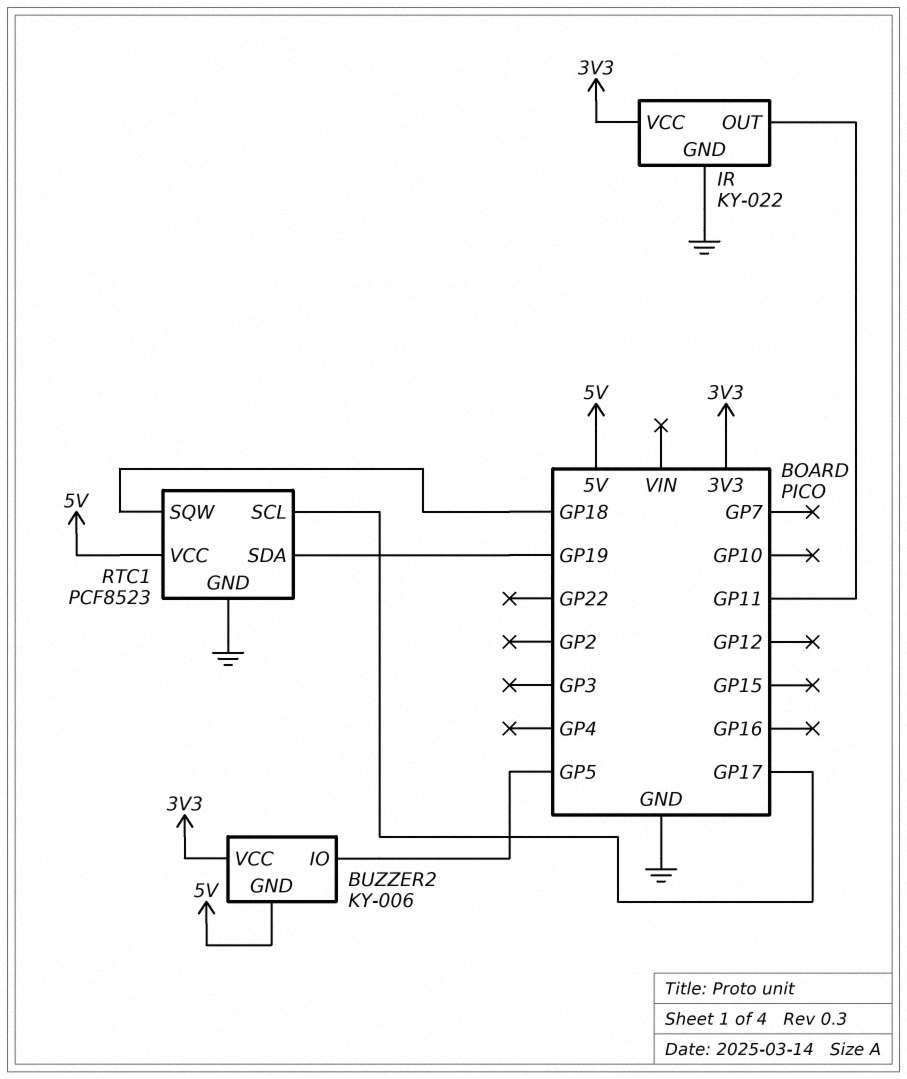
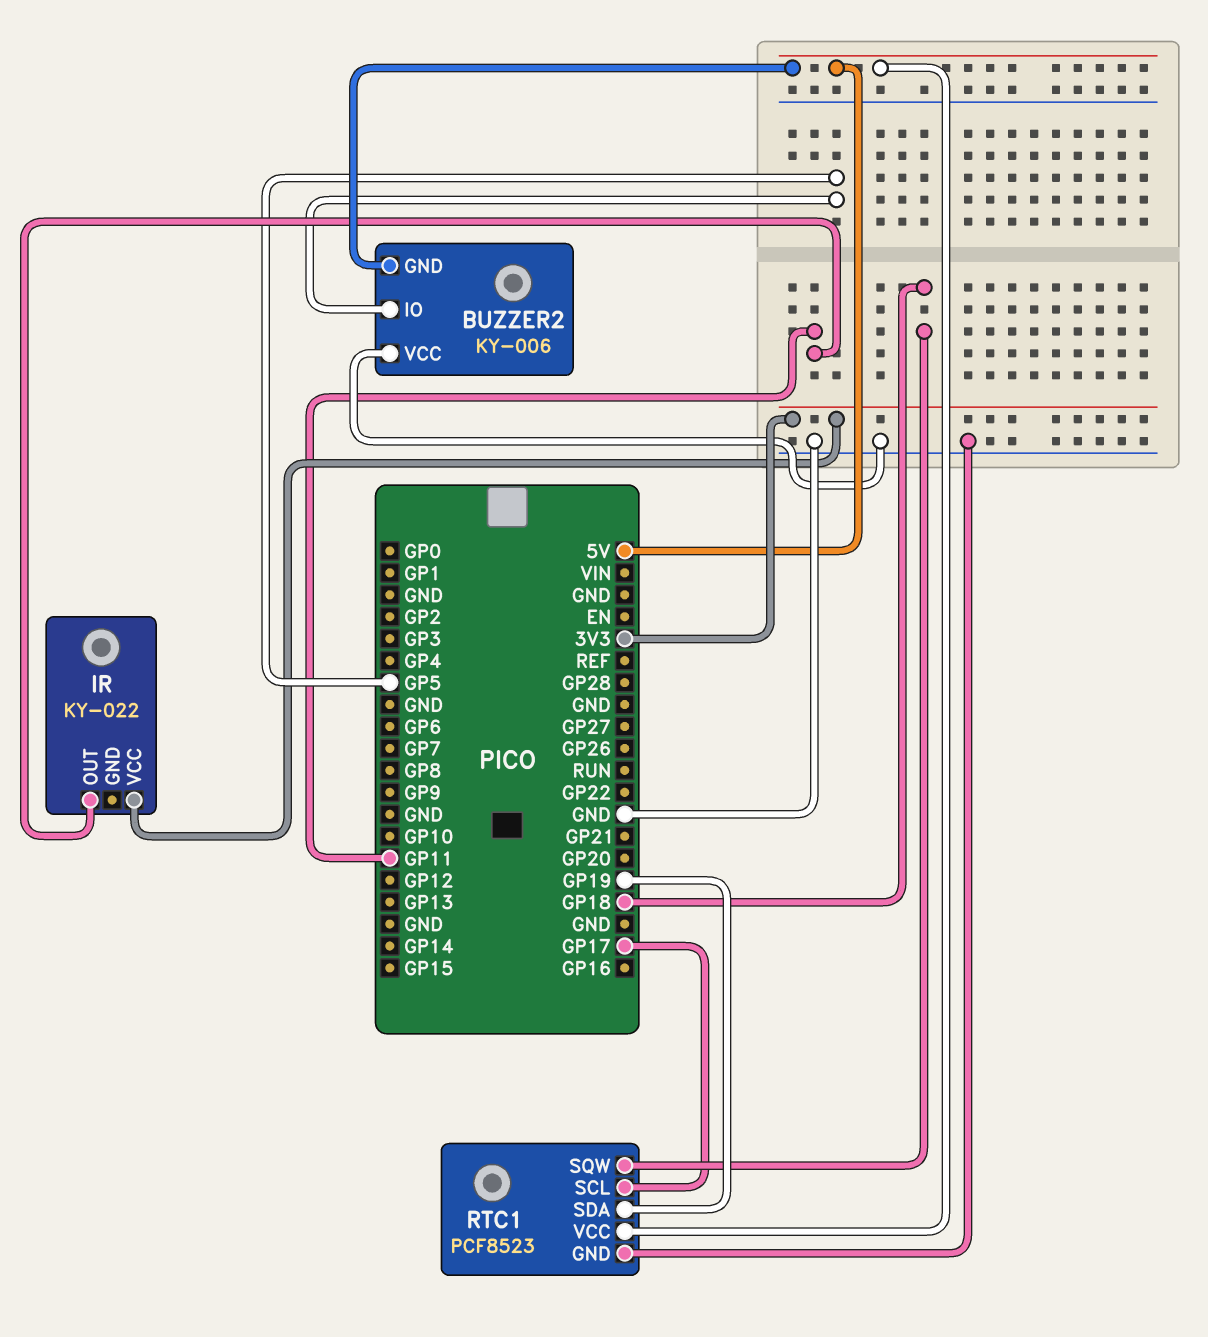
BUZZER2 pin VCC: 3V3 -> GND
IR pin GND: GND -> none

